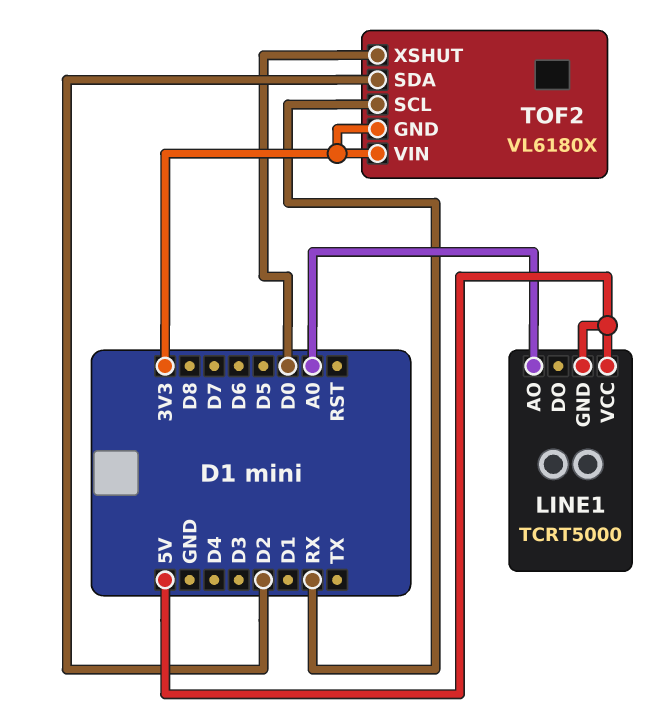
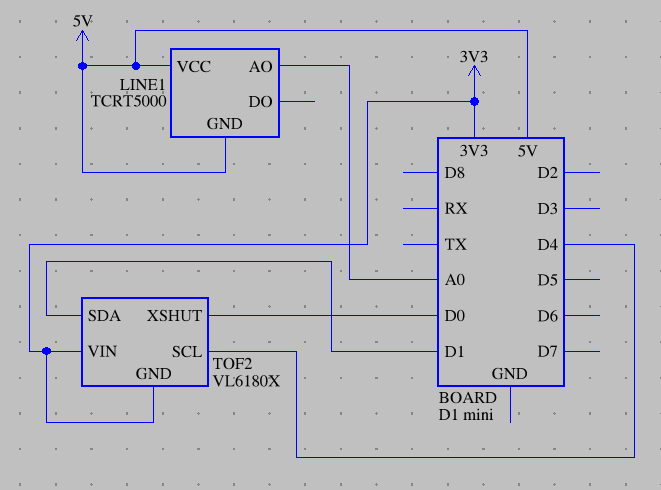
TOF2 pin SCL: RX -> D4
TOF2 pin SDA: D2 -> D1

